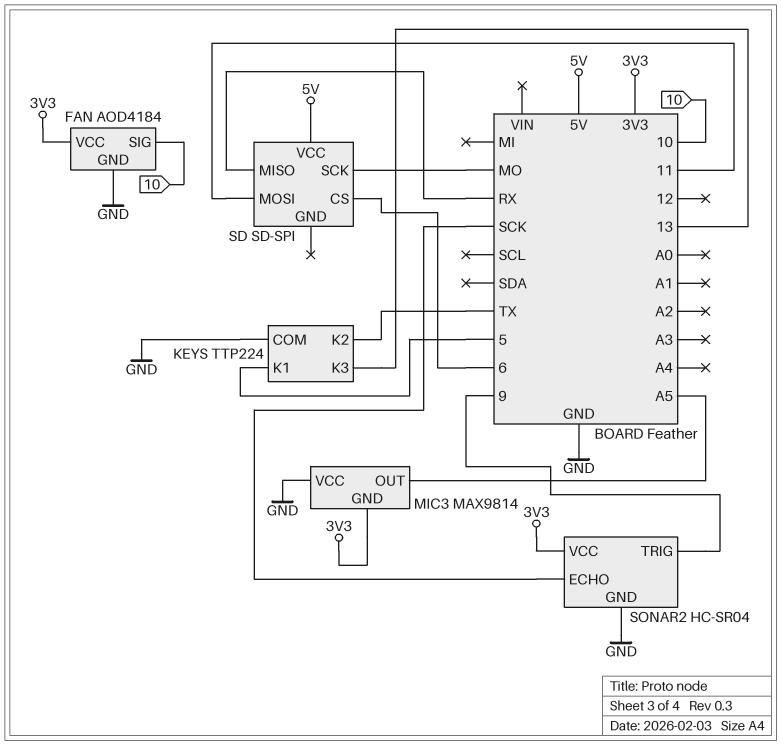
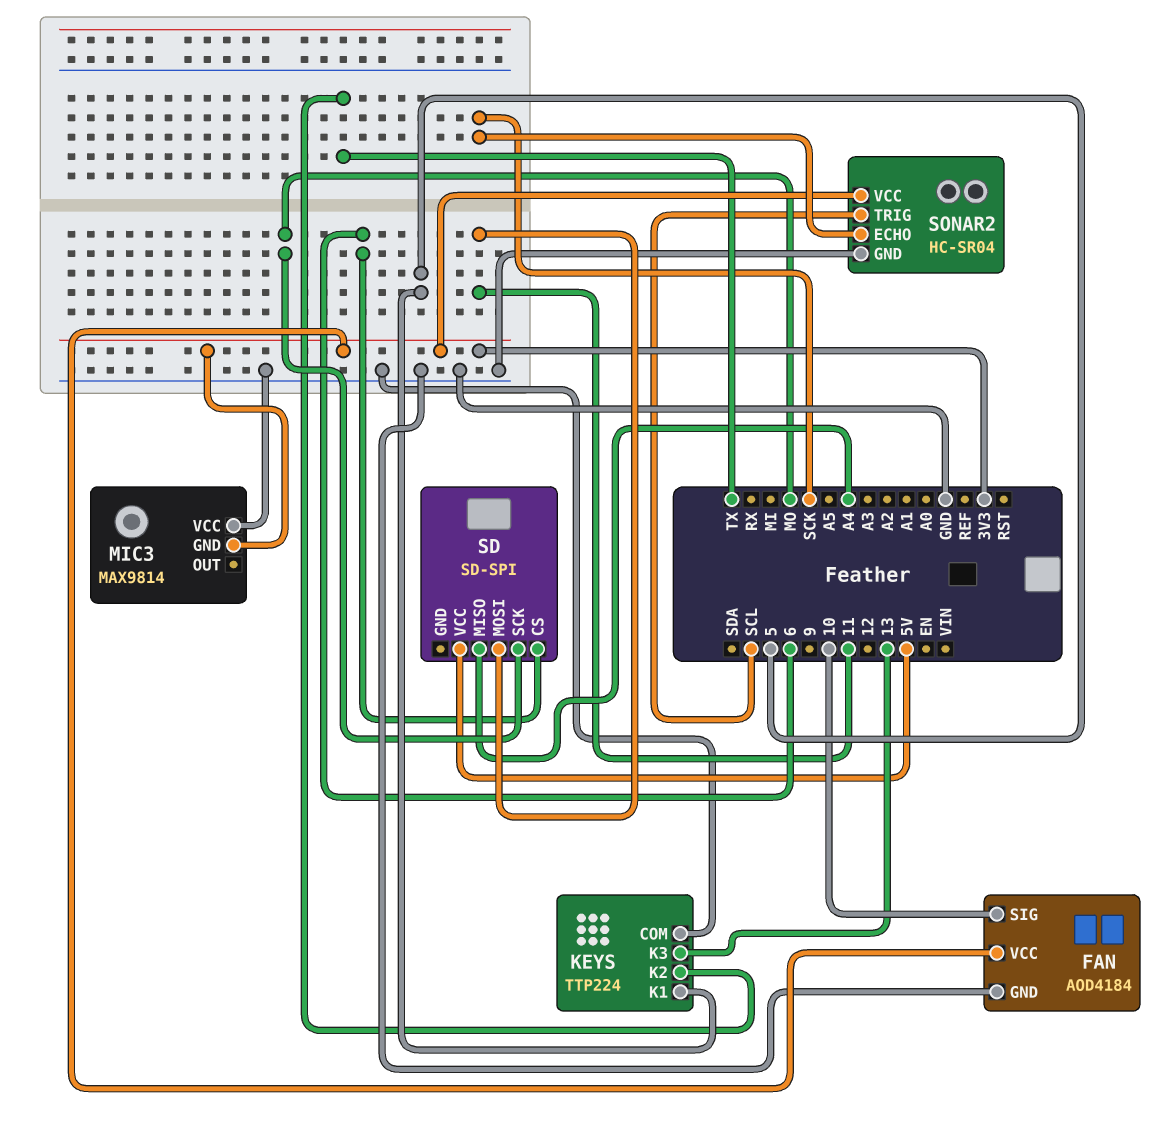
MIC3 pin OUT: A5 -> none
SD pin MISO: RX -> A4
SONAR2 pin TRIG: 9 -> SCL

